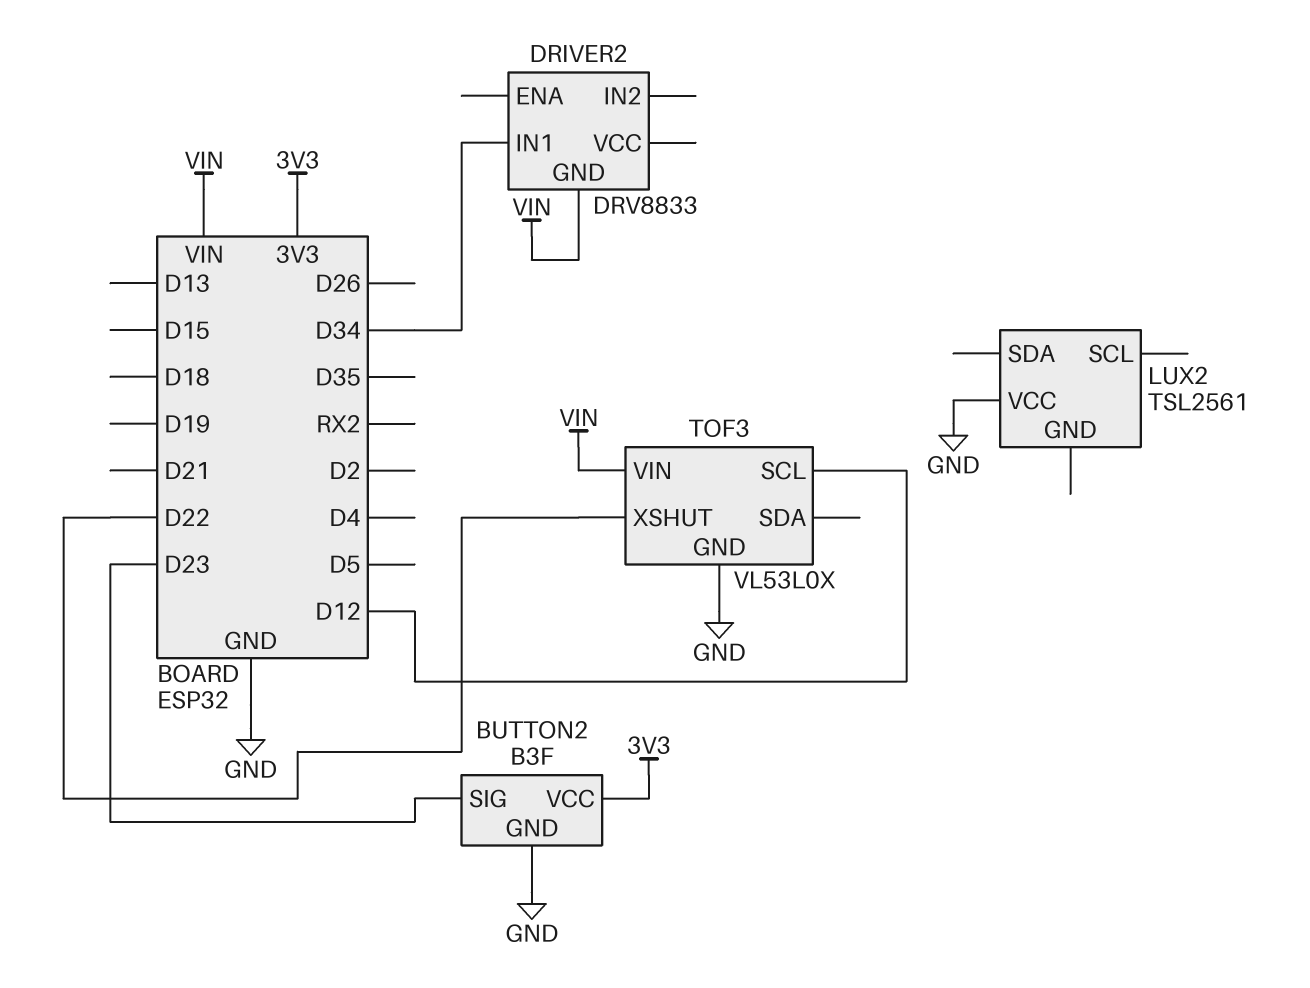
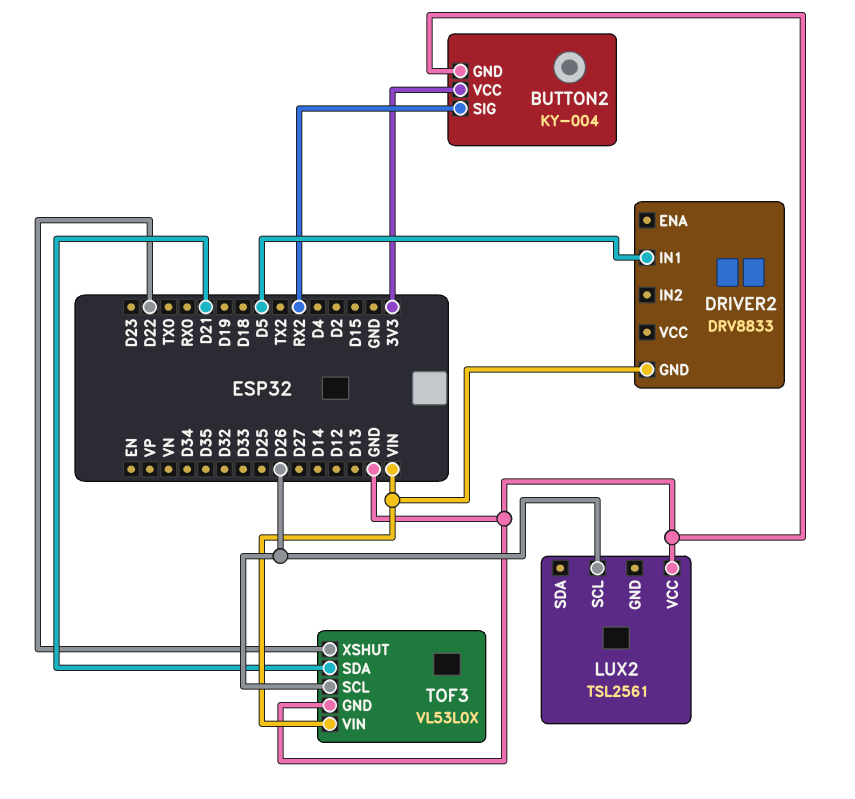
BUTTON2: B3F -> KY-004
BUTTON2 pin SIG: D23 -> RX2
DRIVER2 pin IN1: D34 -> D5
LUX2 pin SCL: none -> D26
TOF3 pin SCL: D12 -> D26
TOF3 pin SDA: none -> D21

